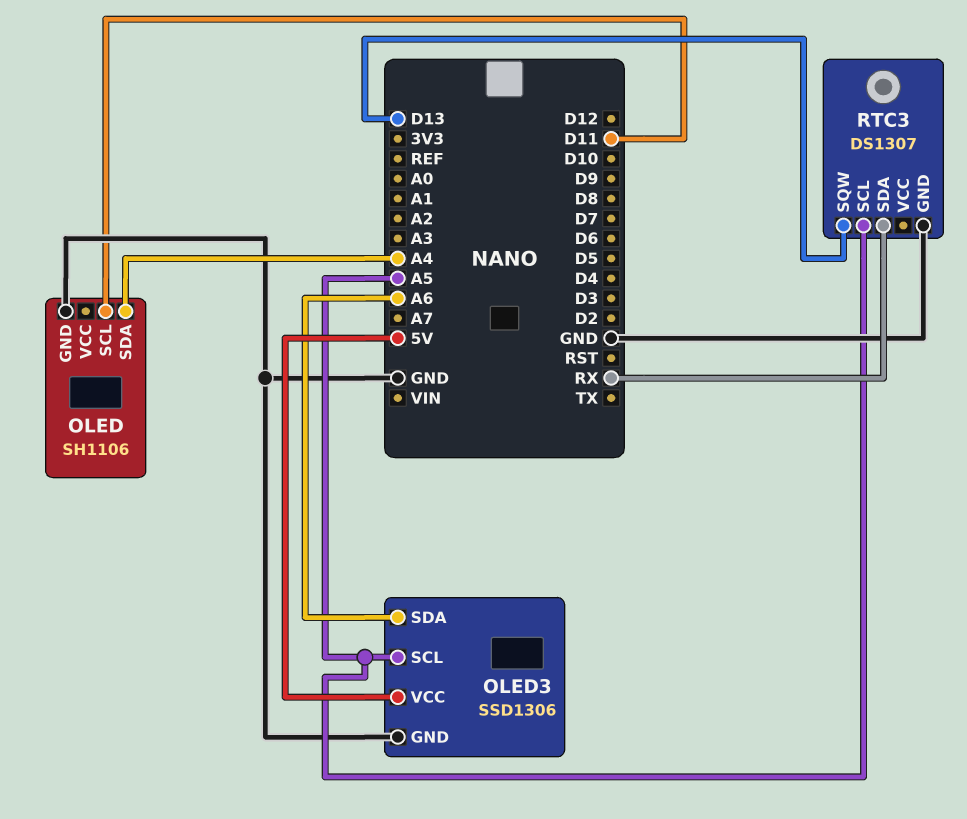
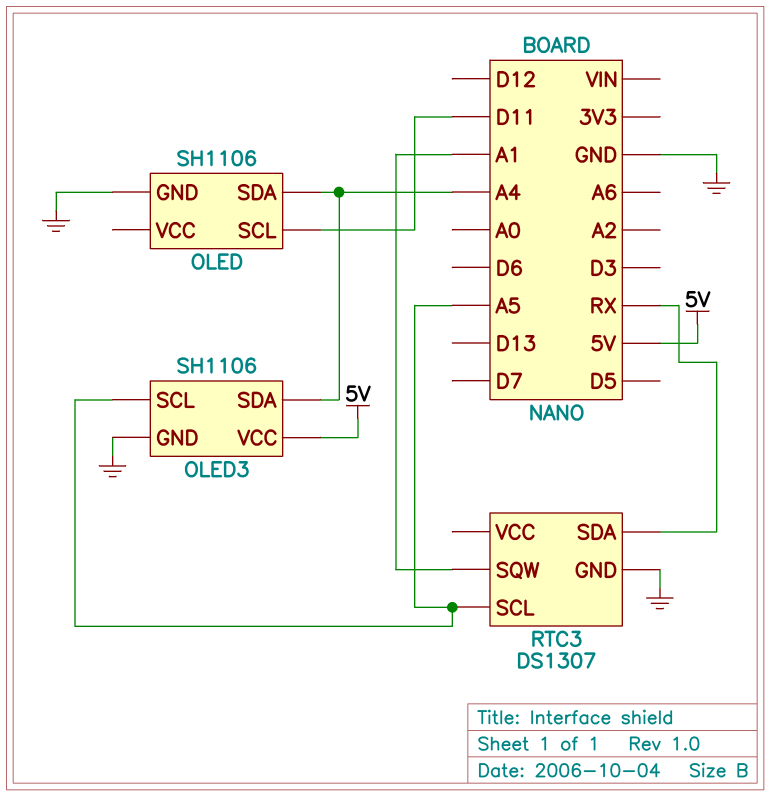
OLED3: SSD1306 -> SH1106
OLED3 pin SDA: A6 -> A4
RTC3 pin SQW: D13 -> A1

